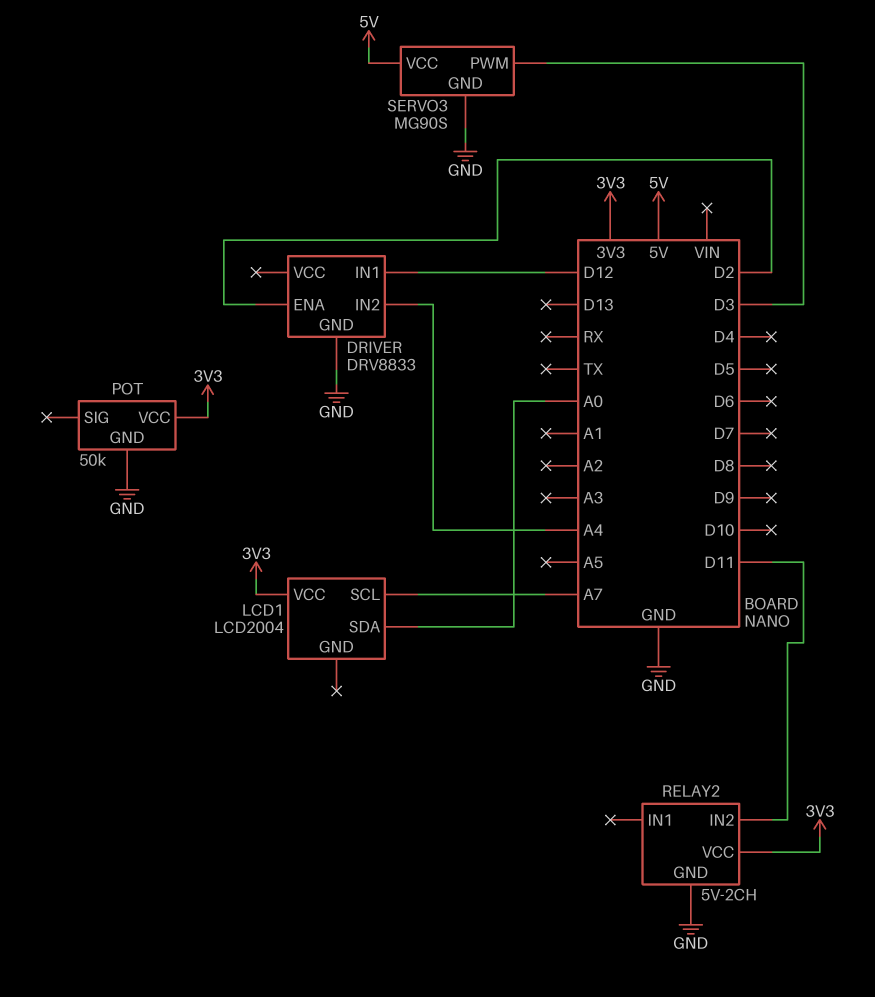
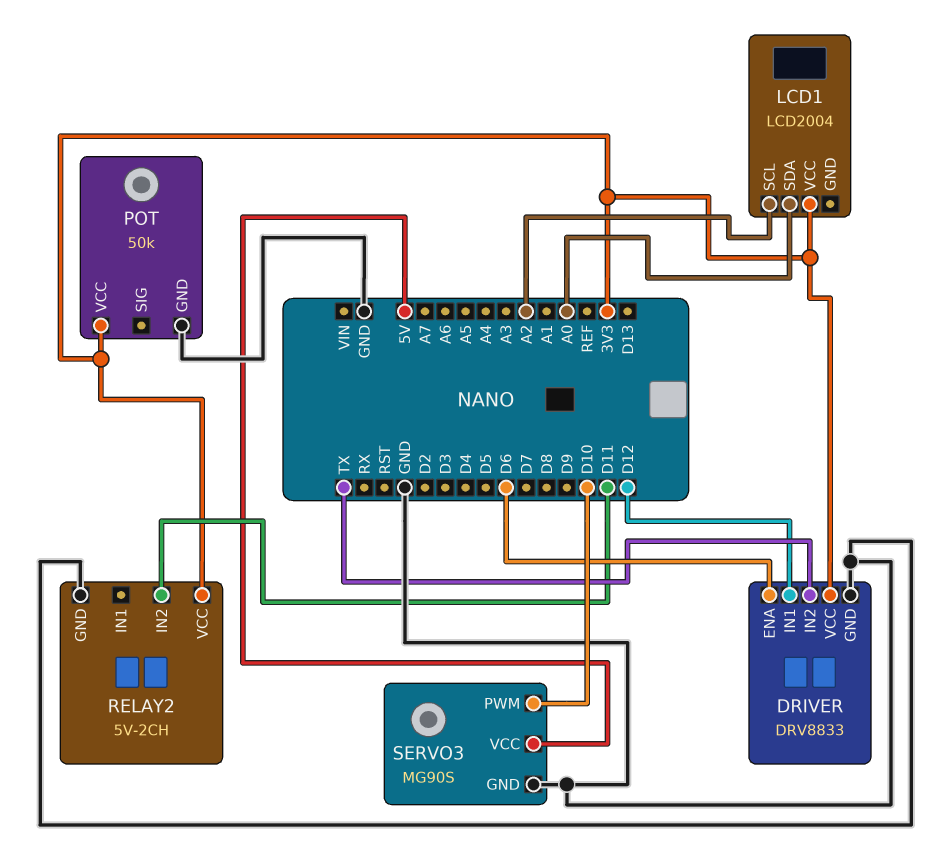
DRIVER pin ENA: D2 -> D6
DRIVER pin IN2: A4 -> TX
DRIVER pin VCC: none -> 3V3
LCD1 pin SCL: A7 -> A2
SERVO3 pin PWM: D3 -> D10

